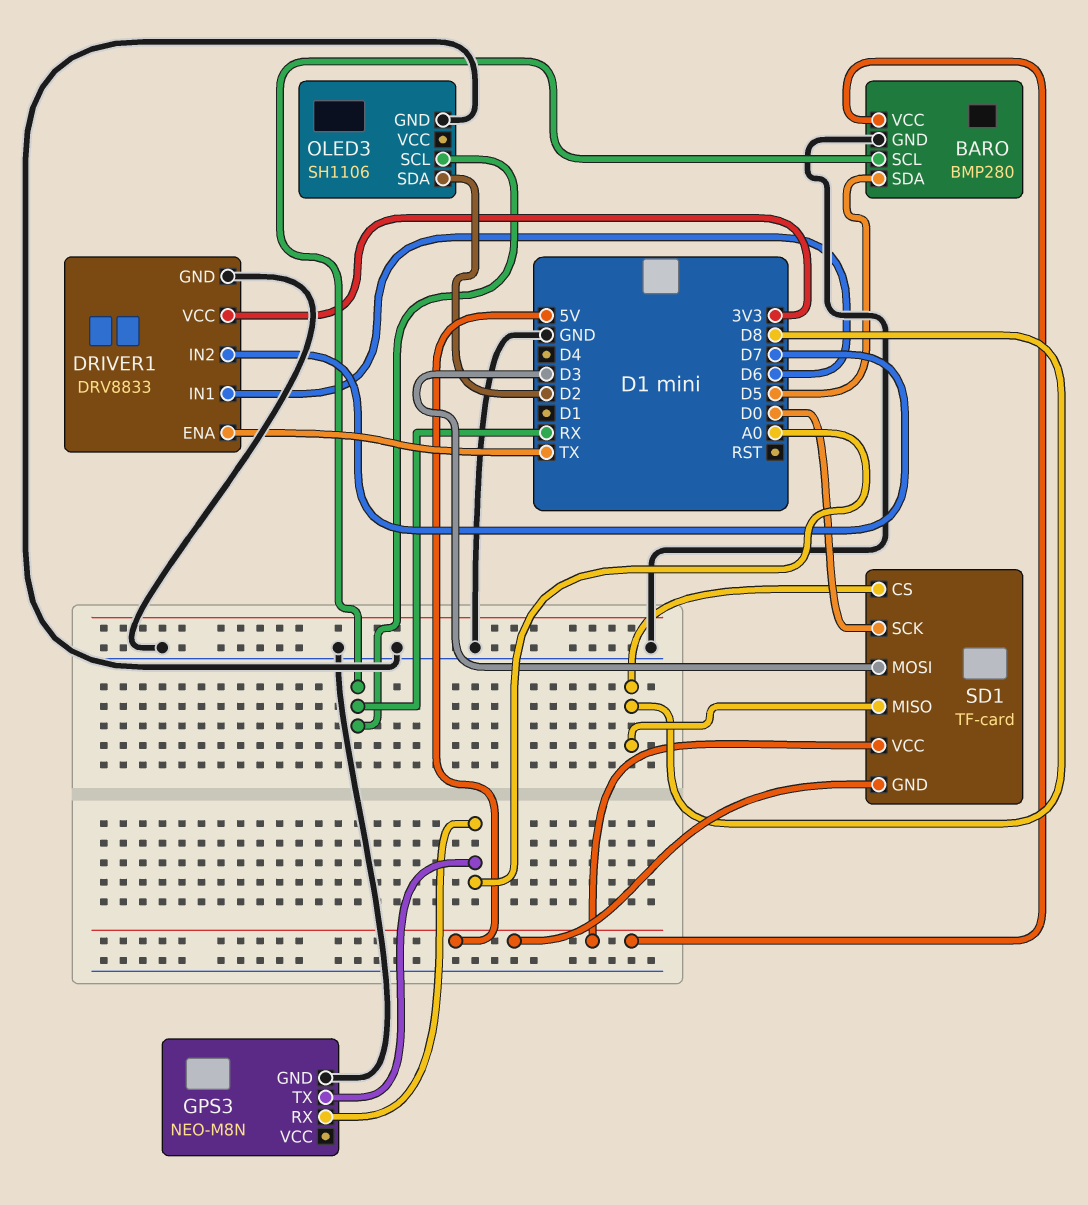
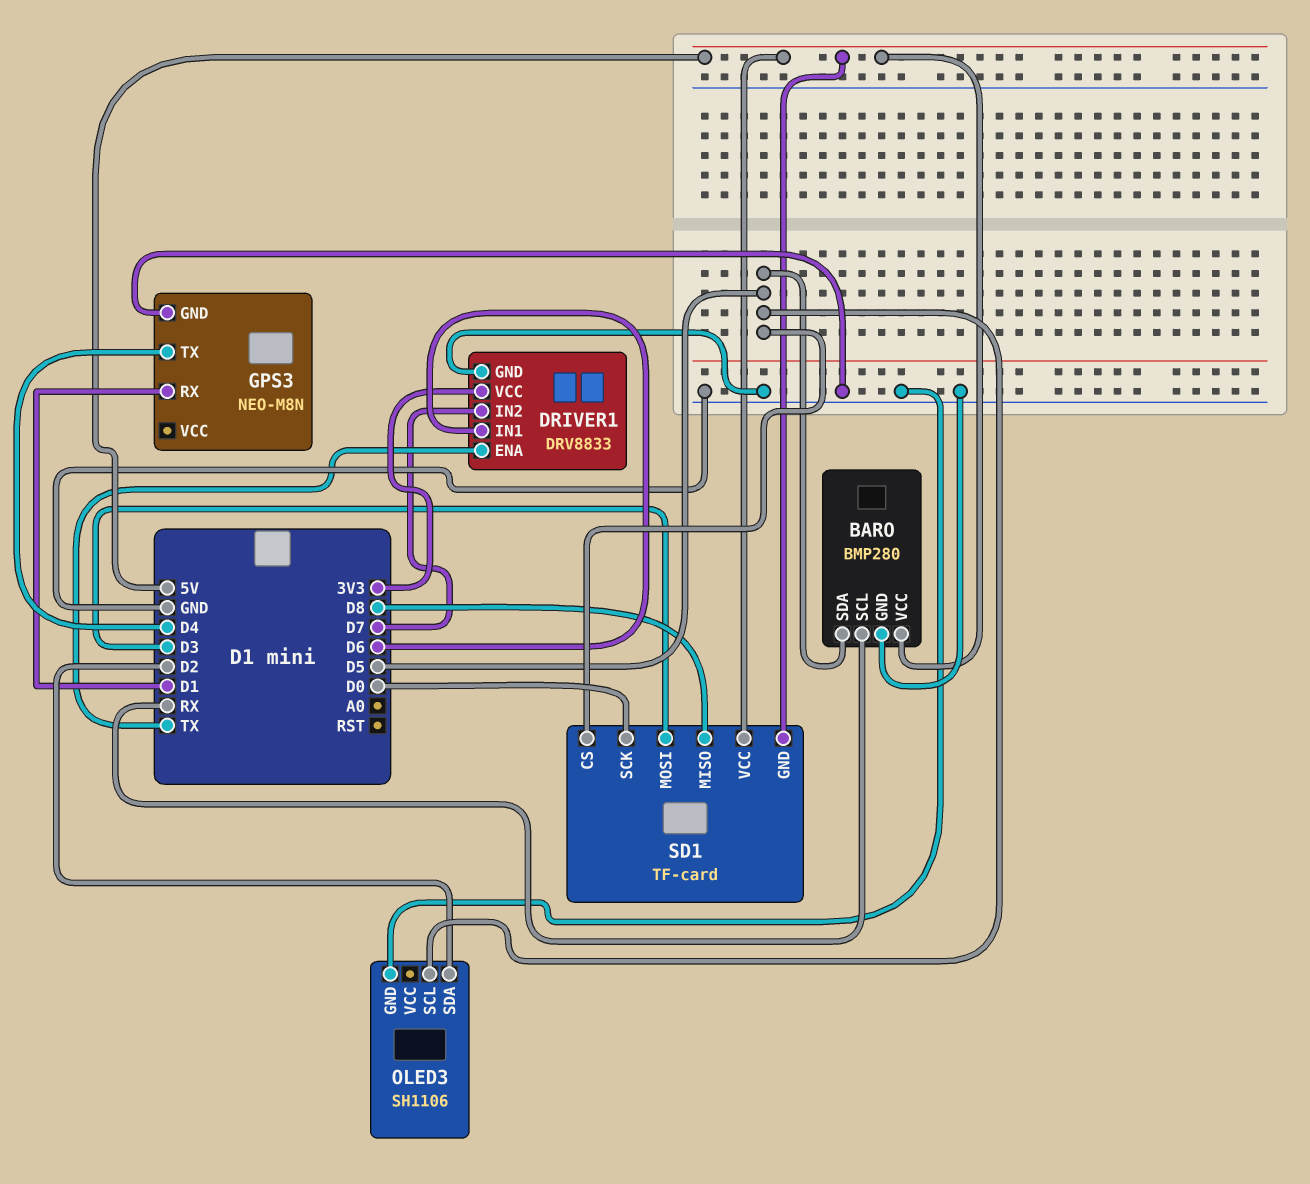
GPS3 pin RX: A0 -> D1
GPS3 pin TX: A0 -> D4
OLED3 pin SCL: RX -> D5
SD1 pin CS: D8 -> D5

